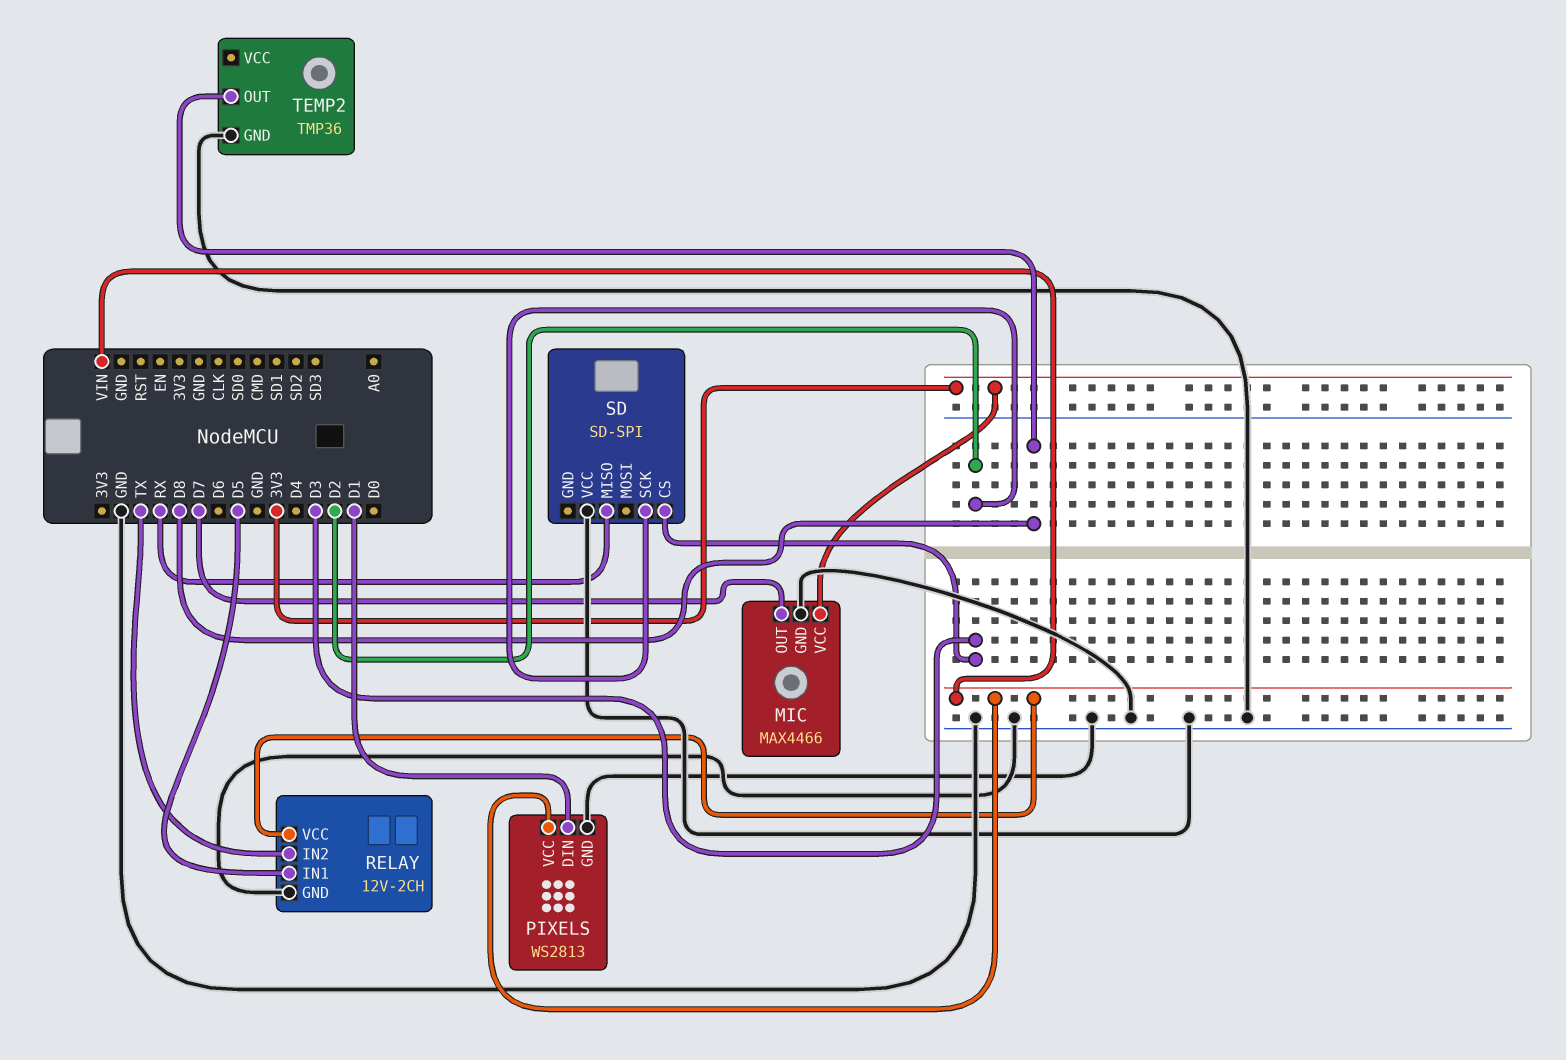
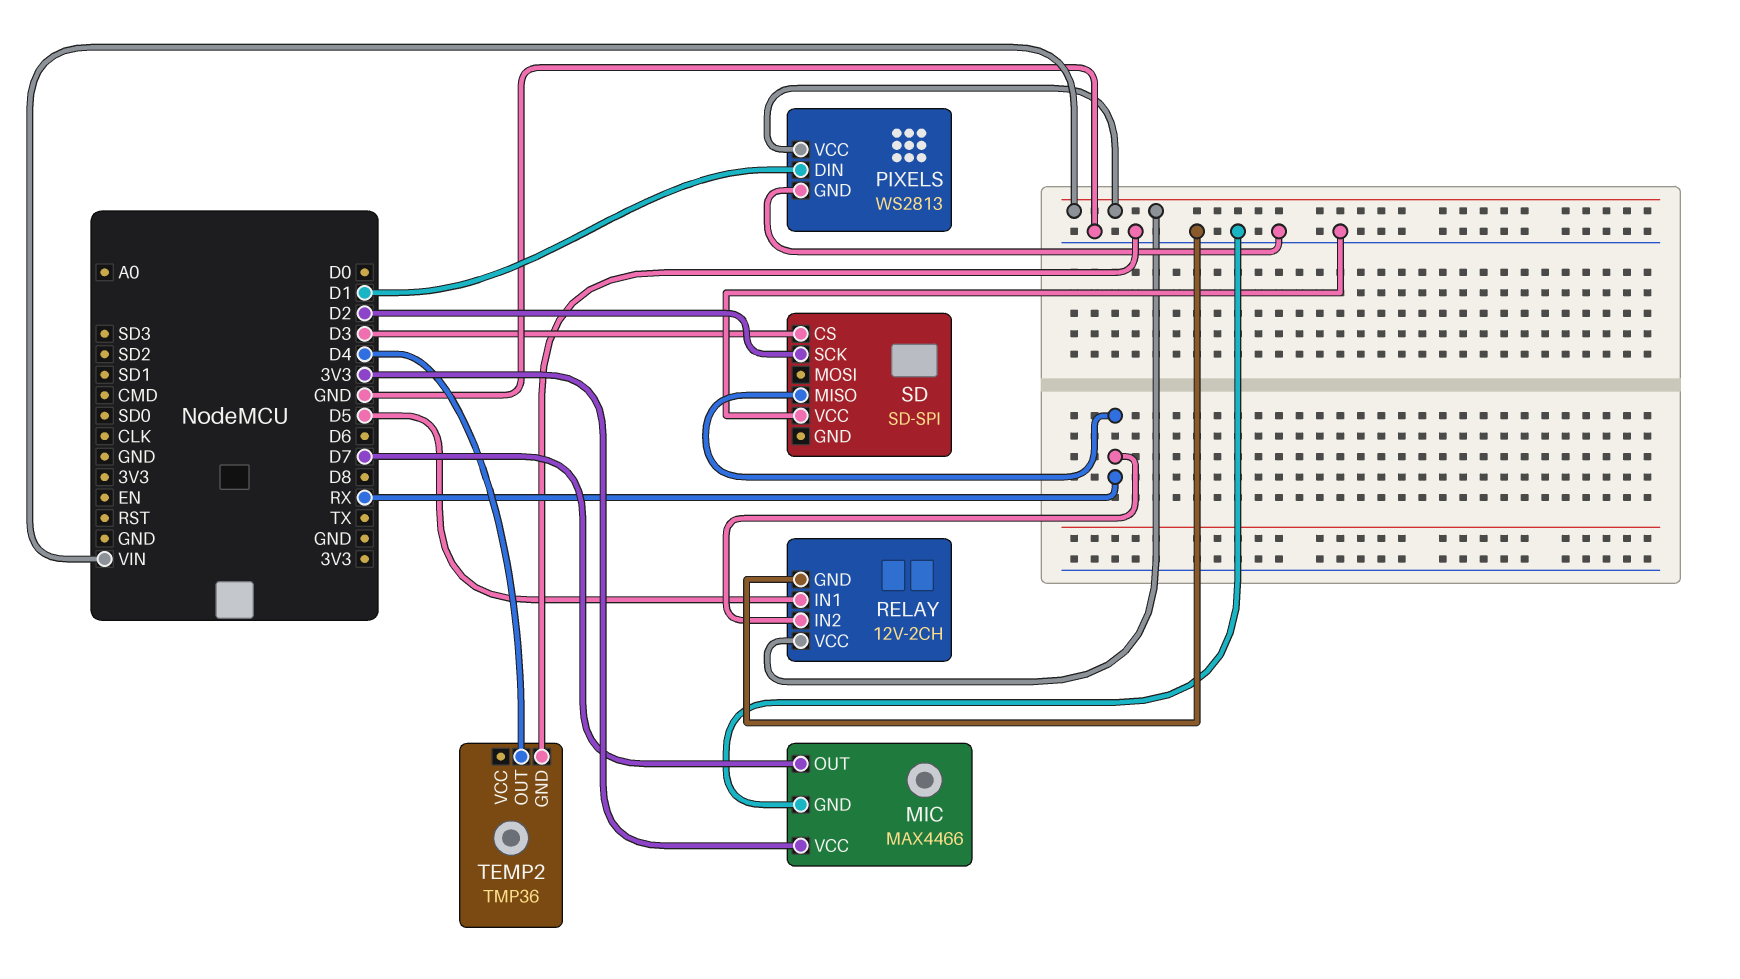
RELAY pin IN2: TX -> RX
TEMP2 pin OUT: D8 -> D4

